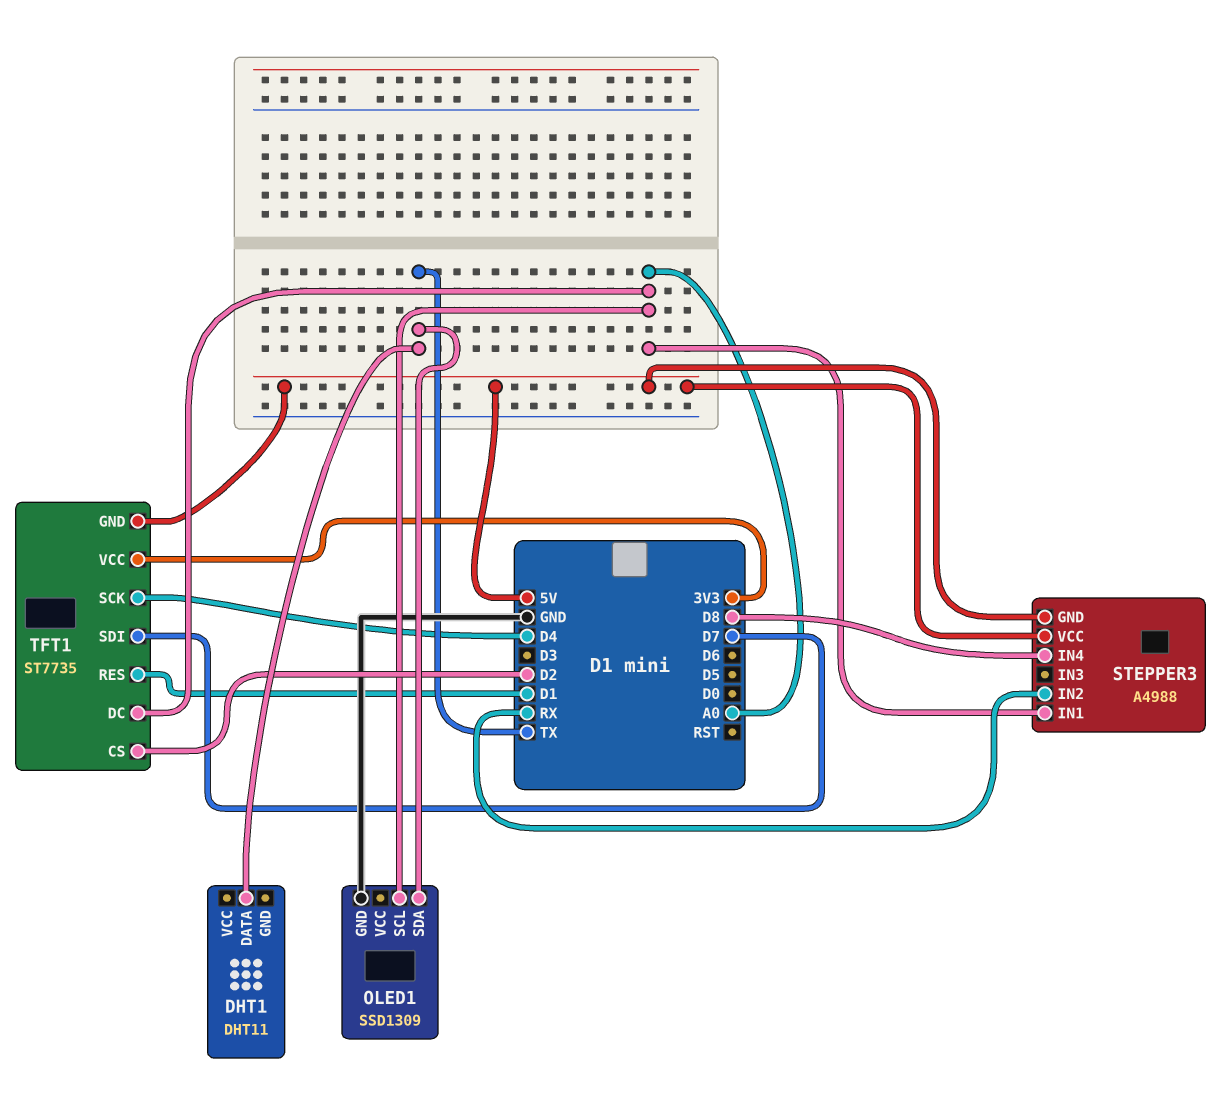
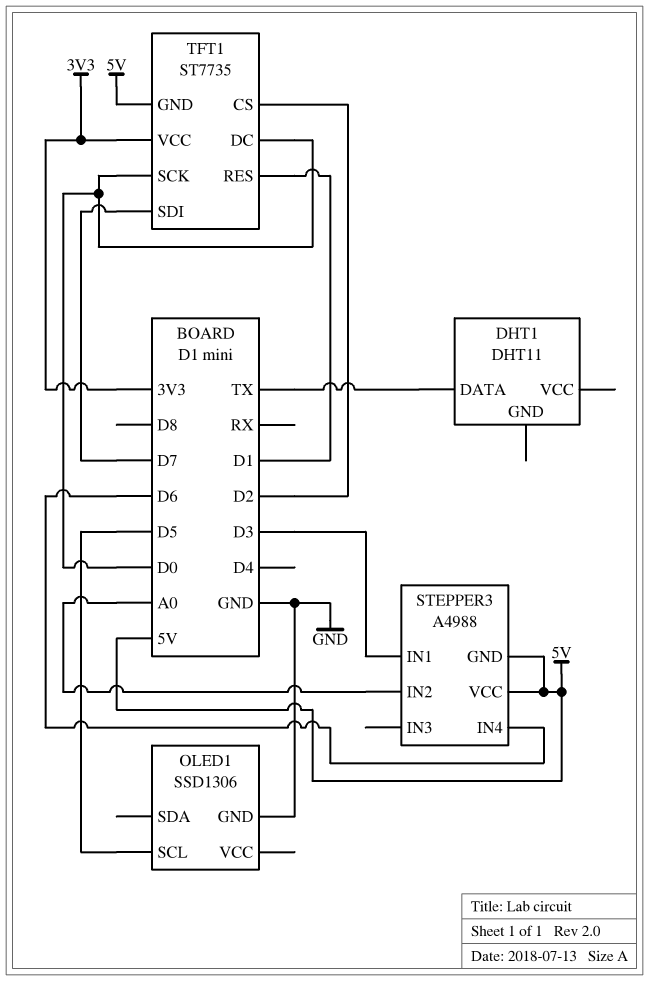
OLED1: SSD1309 -> SSD1306
OLED1 pin SCL: A0 -> D5
OLED1 pin SDA: TX -> none
STEPPER3 pin IN1: A0 -> D3
STEPPER3 pin IN2: RX -> A0
STEPPER3 pin IN4: D8 -> D6
TFT1 pin DC: A0 -> D0
TFT1 pin SCK: D4 -> D0

